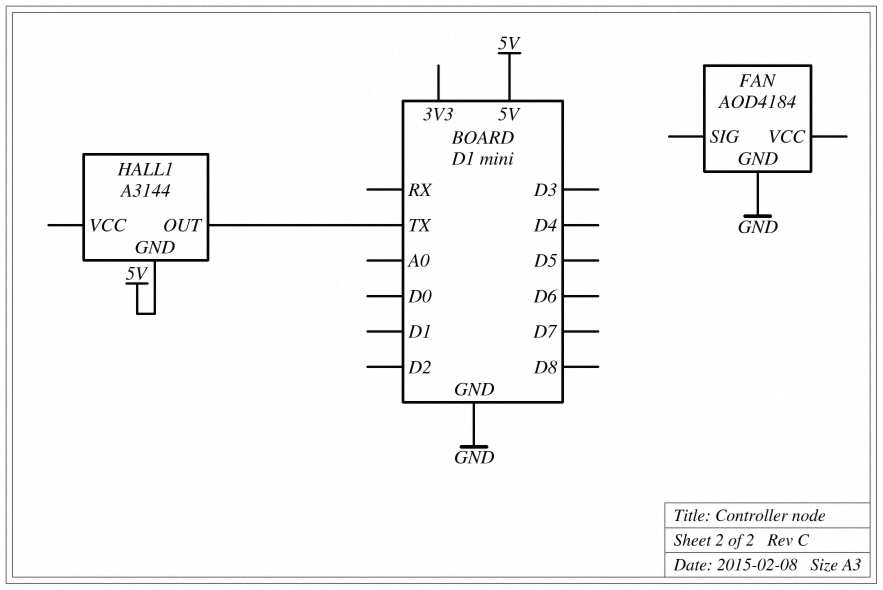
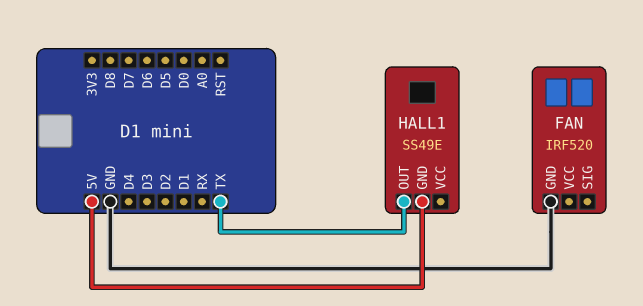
FAN: AOD4184 -> IRF520
HALL1: A3144 -> SS49E

